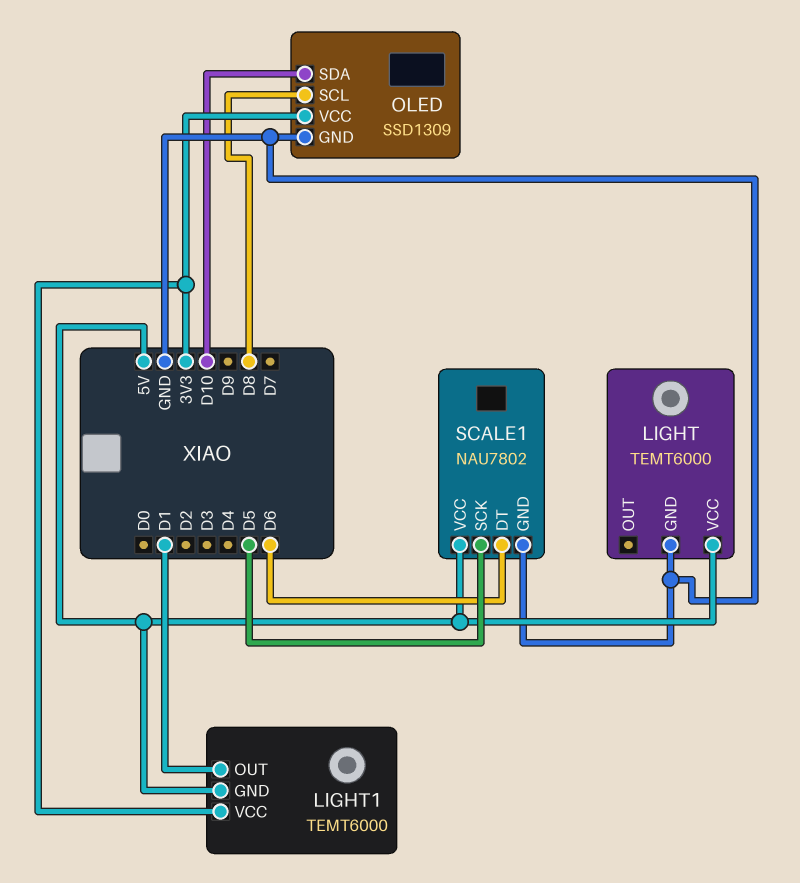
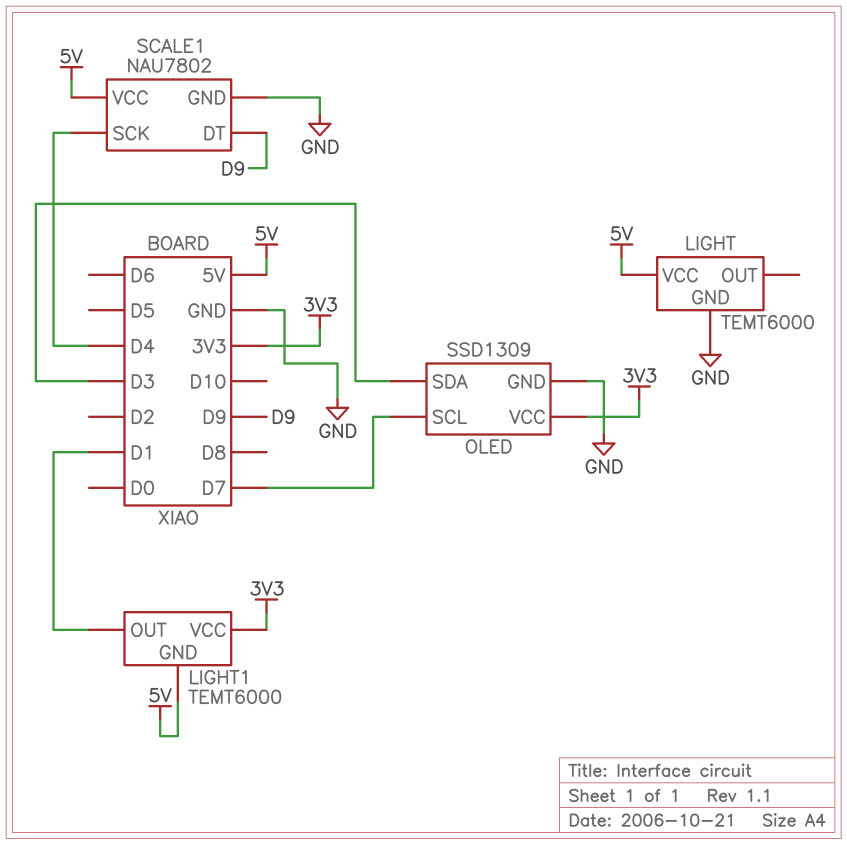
OLED pin SCL: D8 -> D7
OLED pin SDA: D10 -> D3
SCALE1 pin DT: D6 -> D9
SCALE1 pin SCK: D5 -> D4

